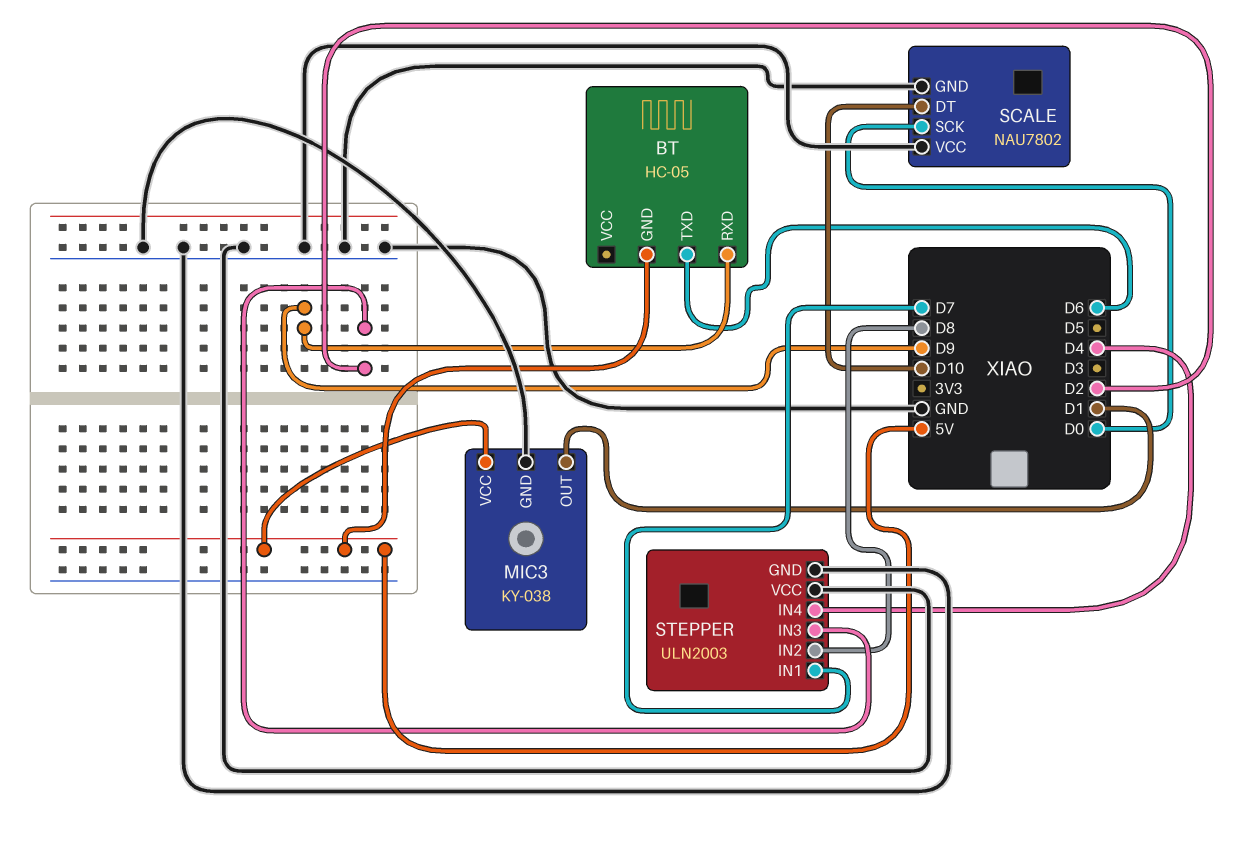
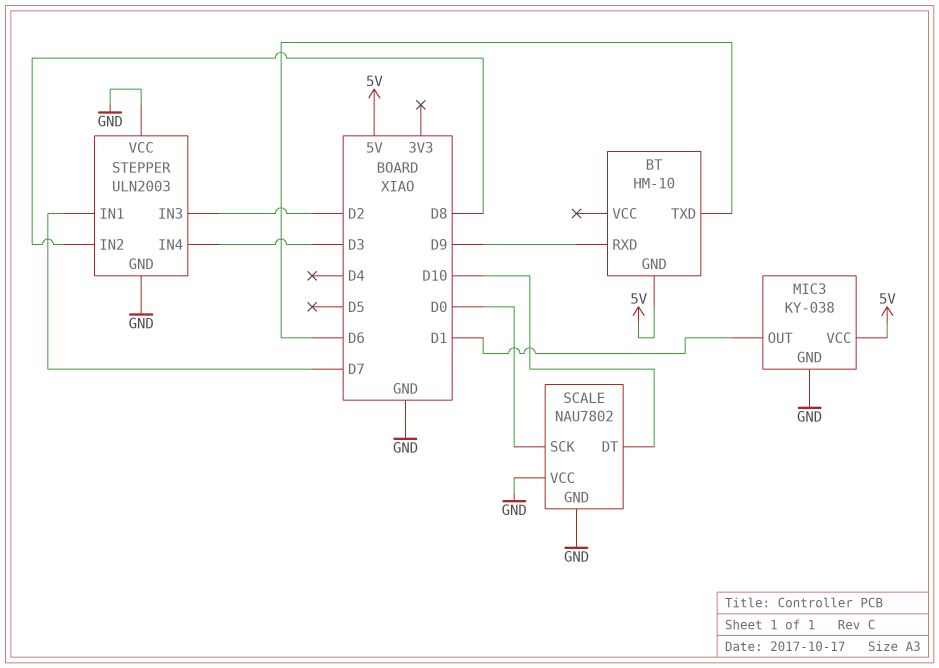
BT: HC-05 -> HM-10
STEPPER pin IN4: D4 -> D3

